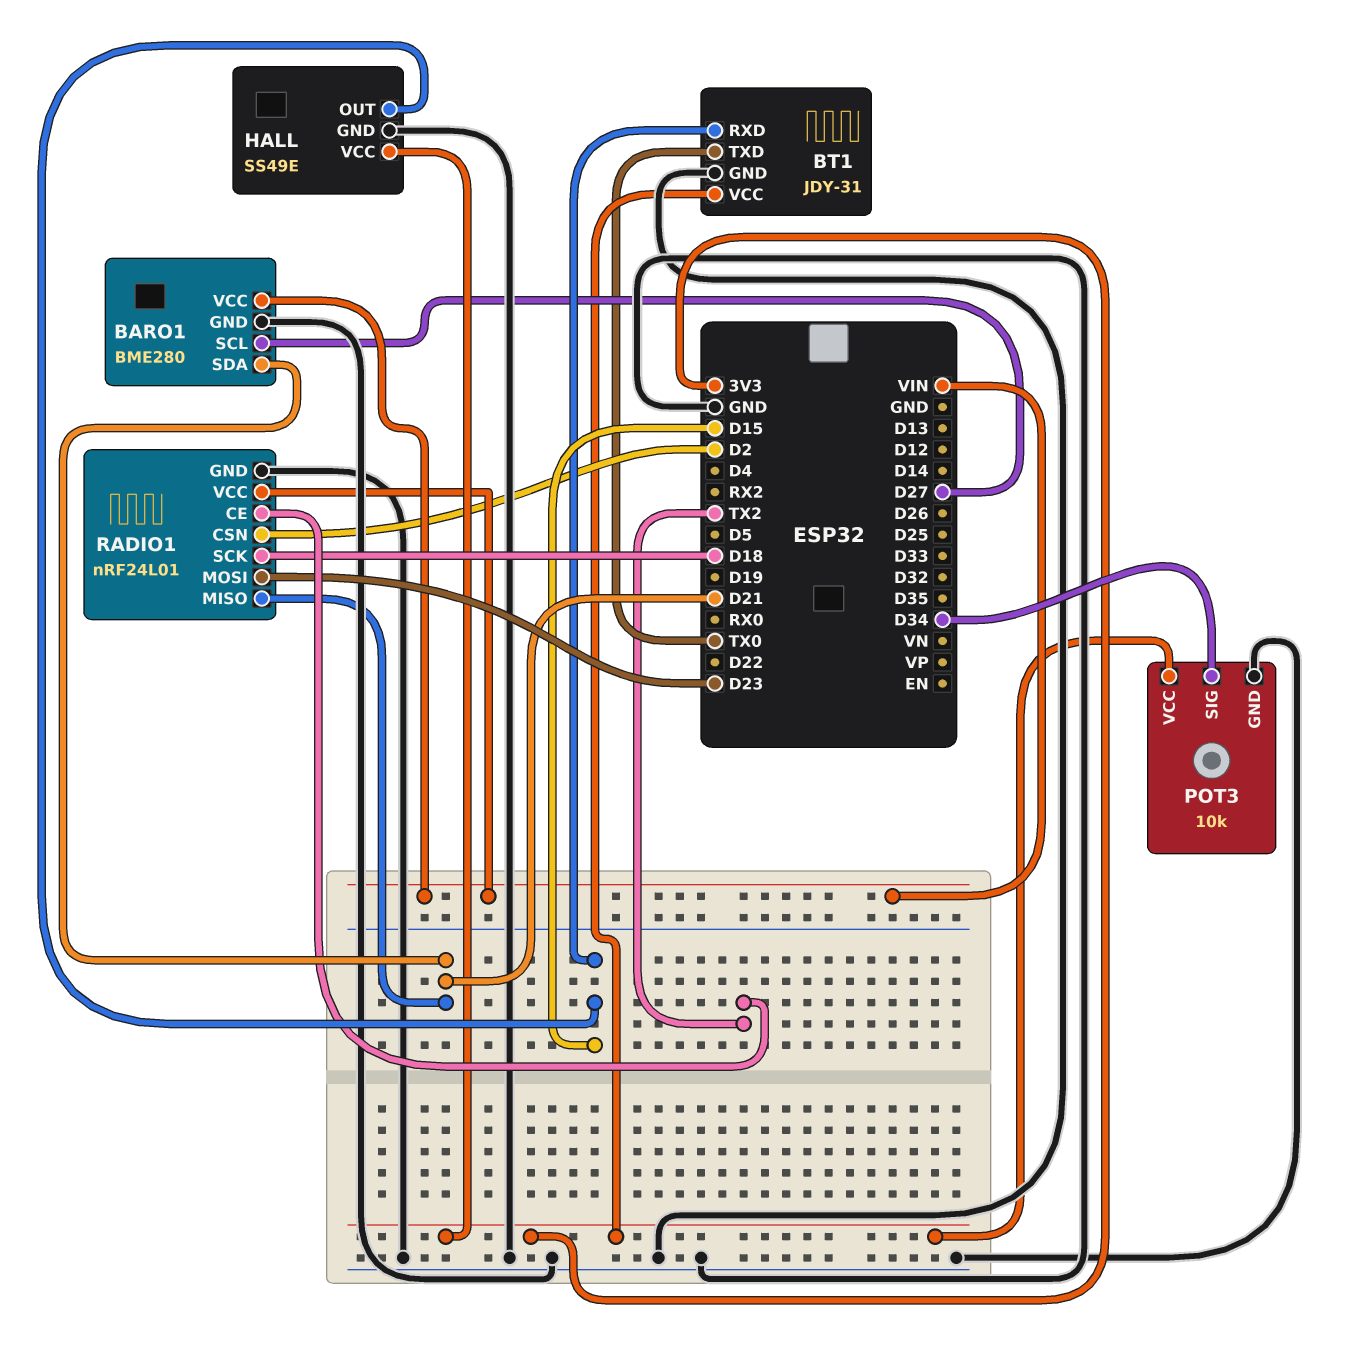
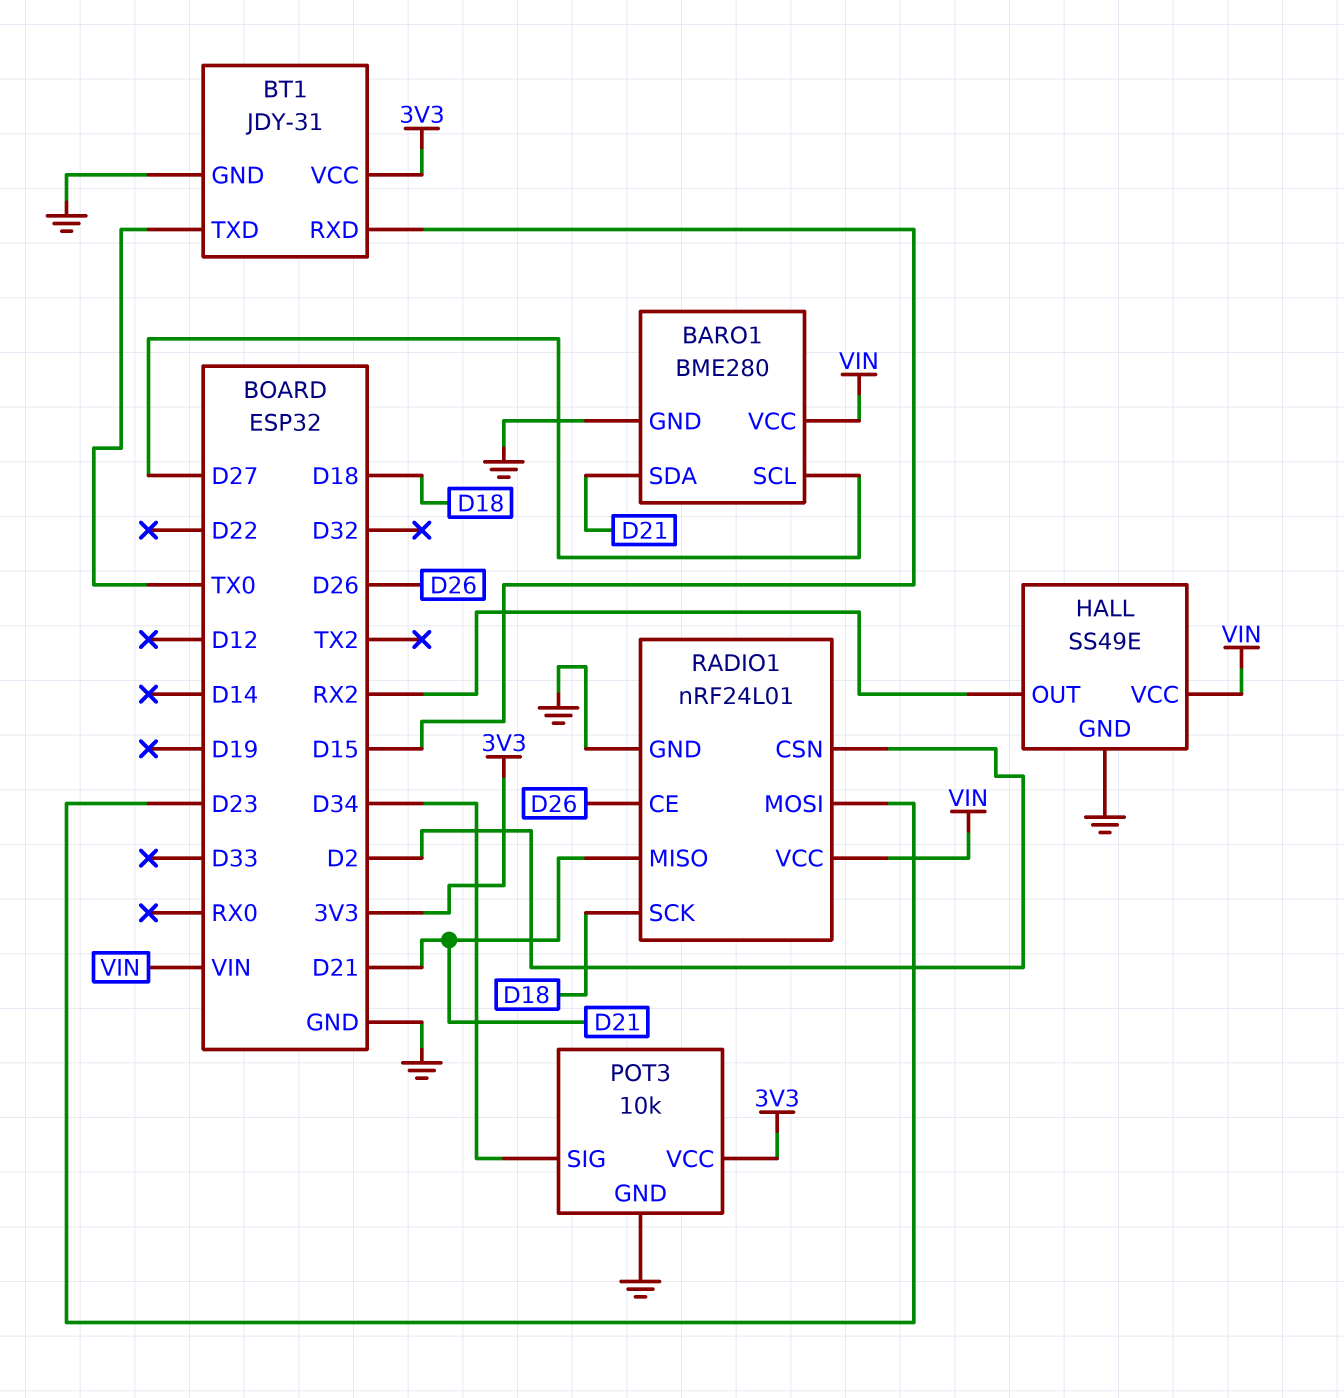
HALL pin OUT: D15 -> RX2
HALL pin VCC: 3V3 -> VIN
RADIO1 pin CE: TX2 -> D26

